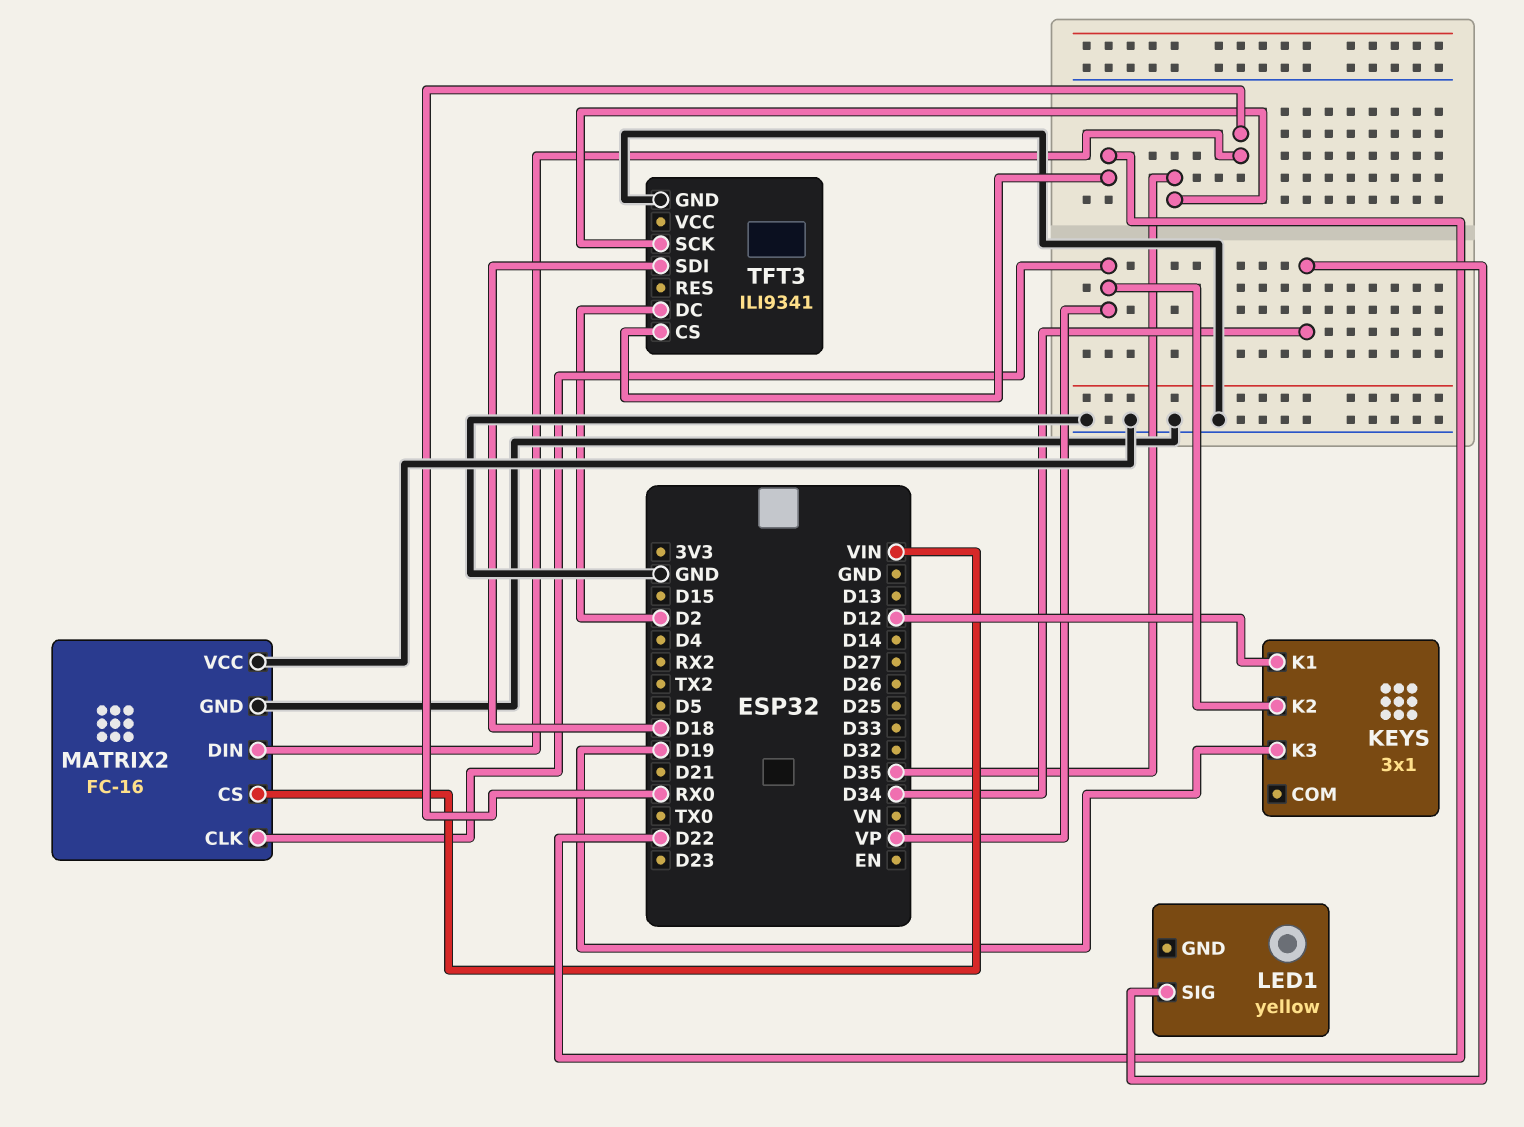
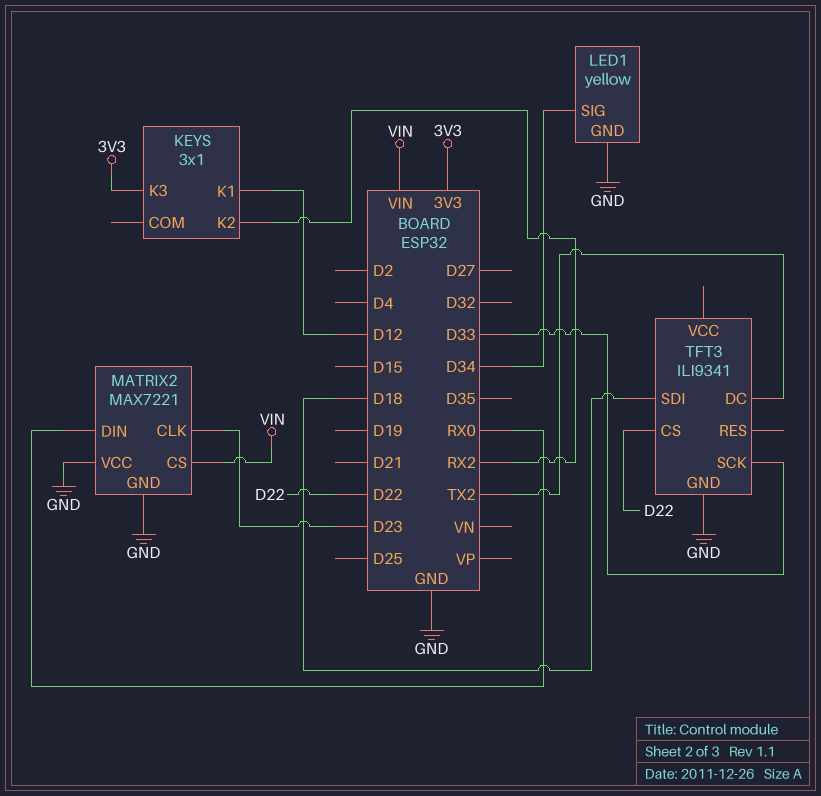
KEYS pin K2: VP -> RX2
KEYS pin K3: D19 -> 3V3
LED1 pin GND: none -> GND
MATRIX2: FC-16 -> MAX7221
MATRIX2 pin CLK: VP -> D23
TFT3 pin DC: D2 -> TX2
TFT3 pin SCK: D35 -> D33

